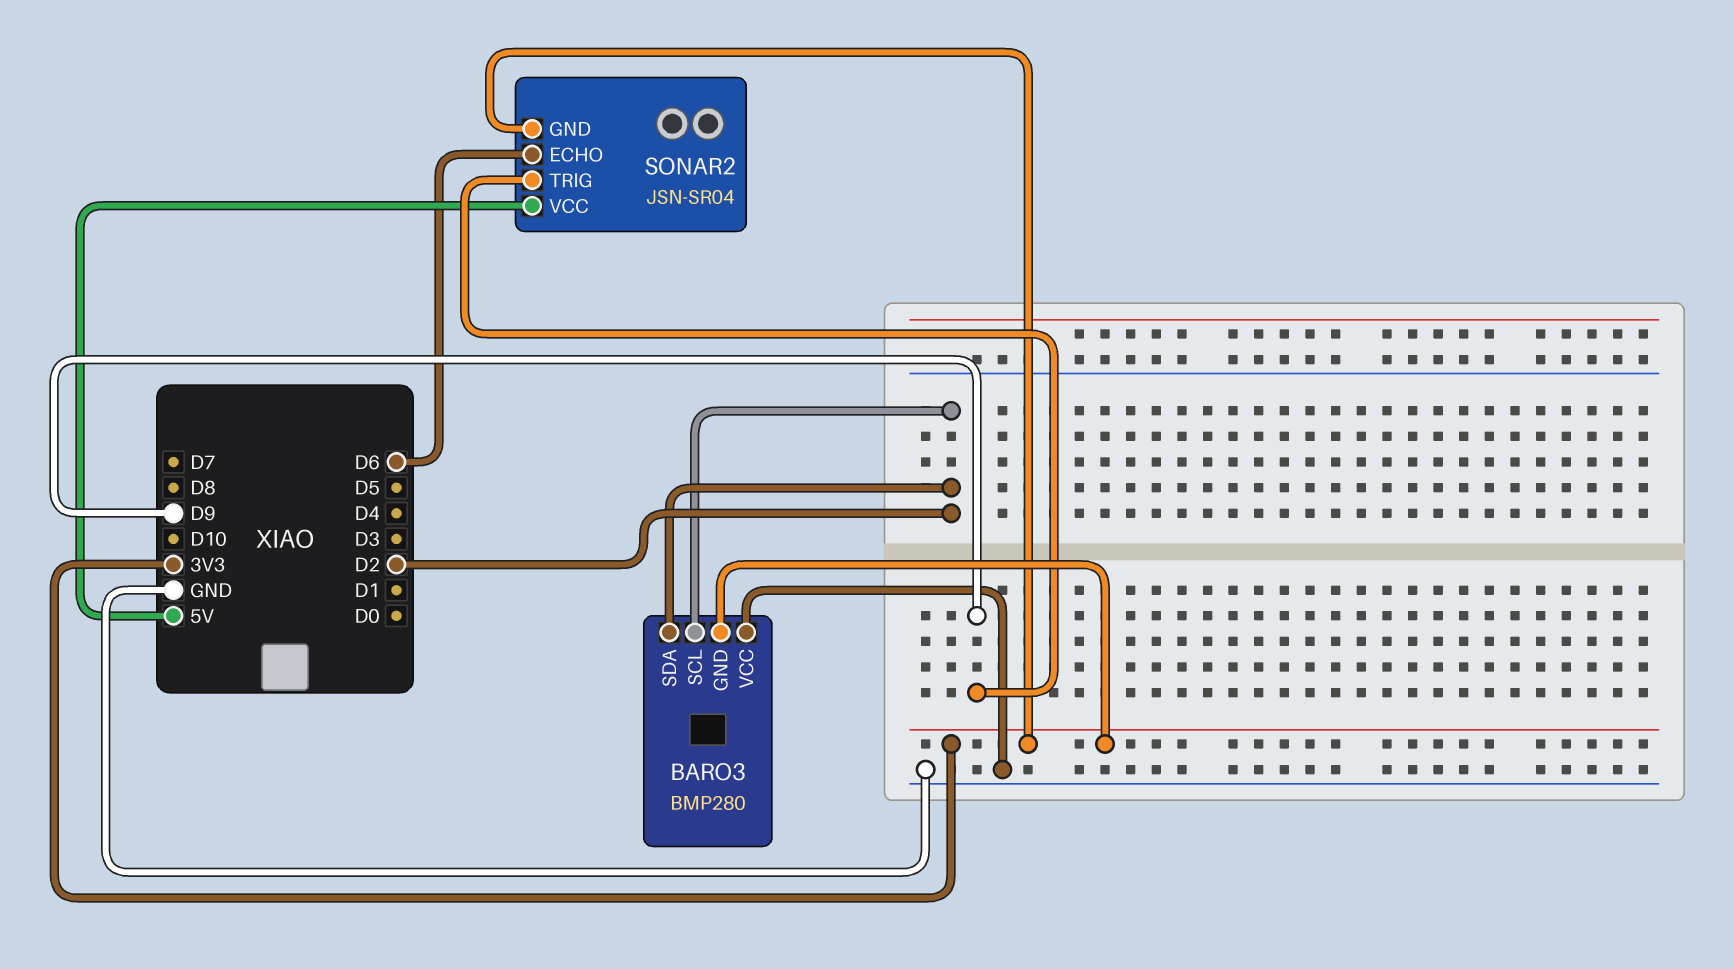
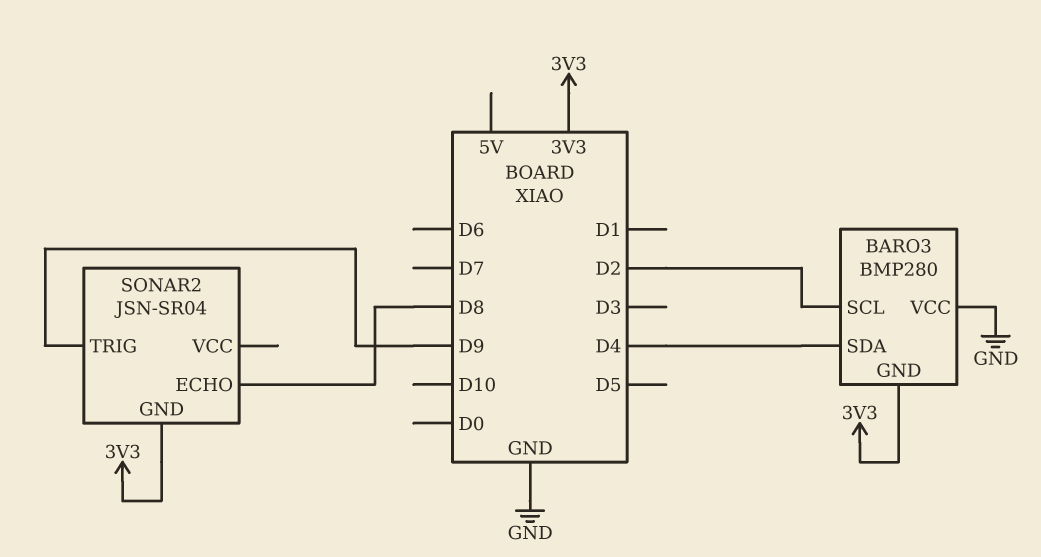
BARO3 pin SDA: D2 -> D4
SONAR2 pin ECHO: D6 -> D8
SONAR2 pin VCC: 5V -> none

